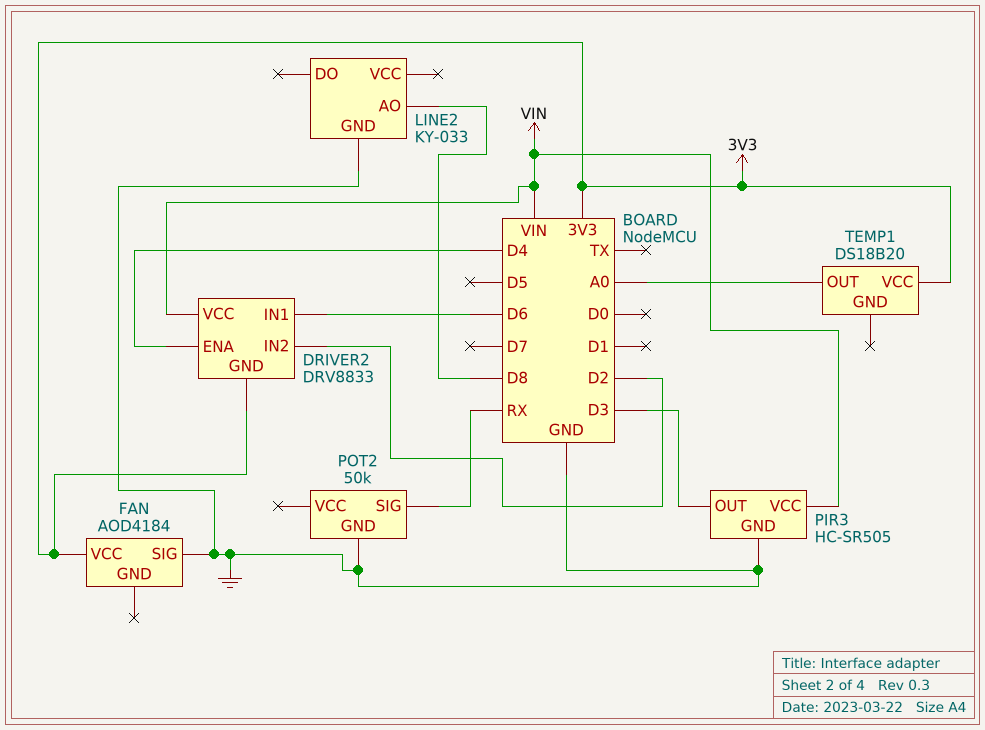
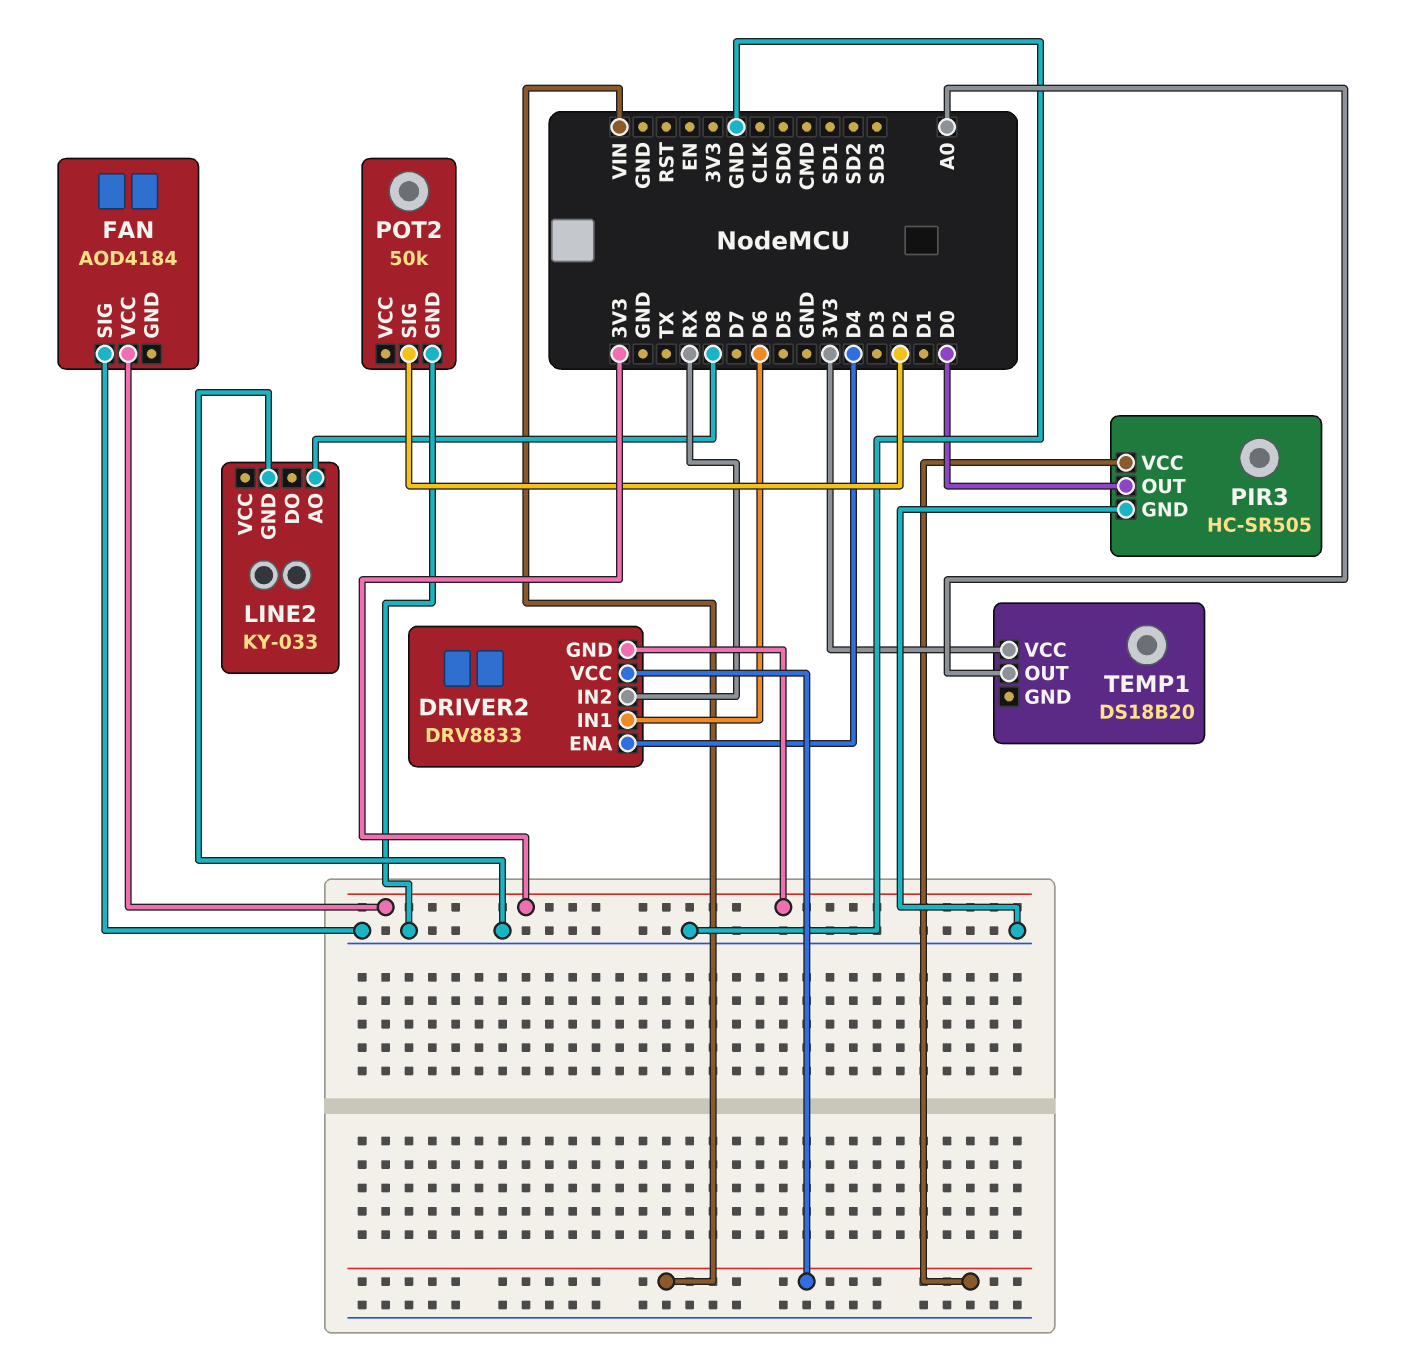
DRIVER2 pin IN2: D2 -> RX
PIR3 pin OUT: D3 -> D0
POT2 pin SIG: RX -> D2

